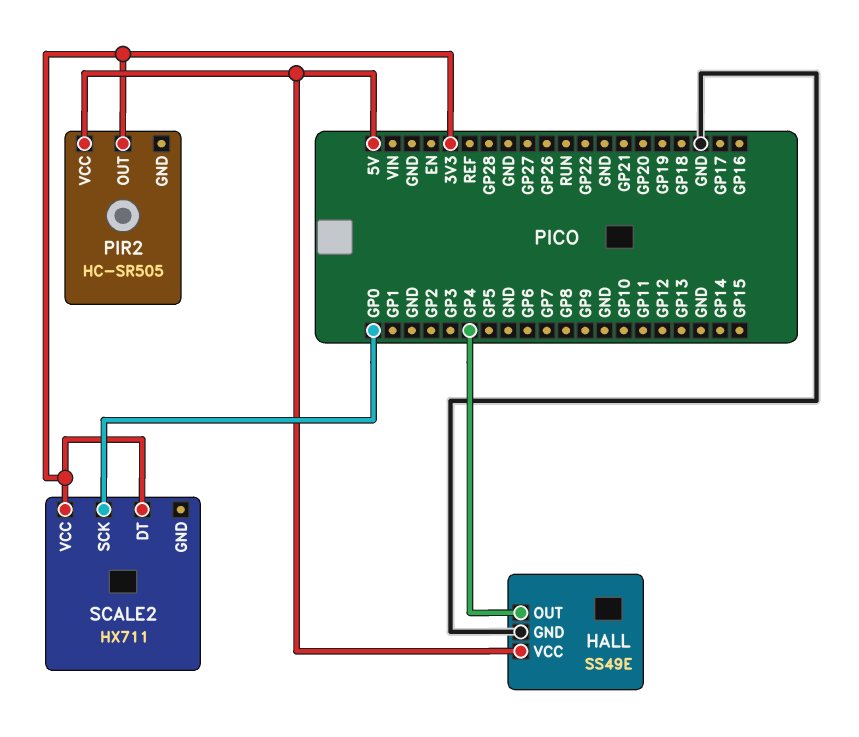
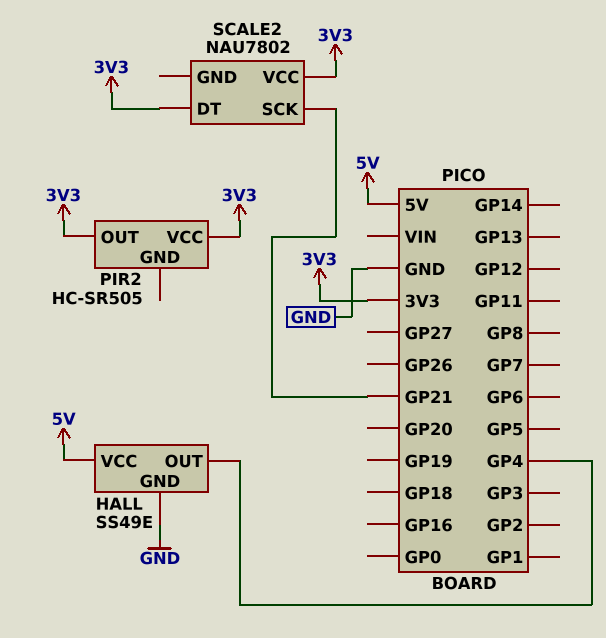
PIR2 pin VCC: 5V -> 3V3
SCALE2: HX711 -> NAU7802
SCALE2 pin SCK: GP0 -> GP21

